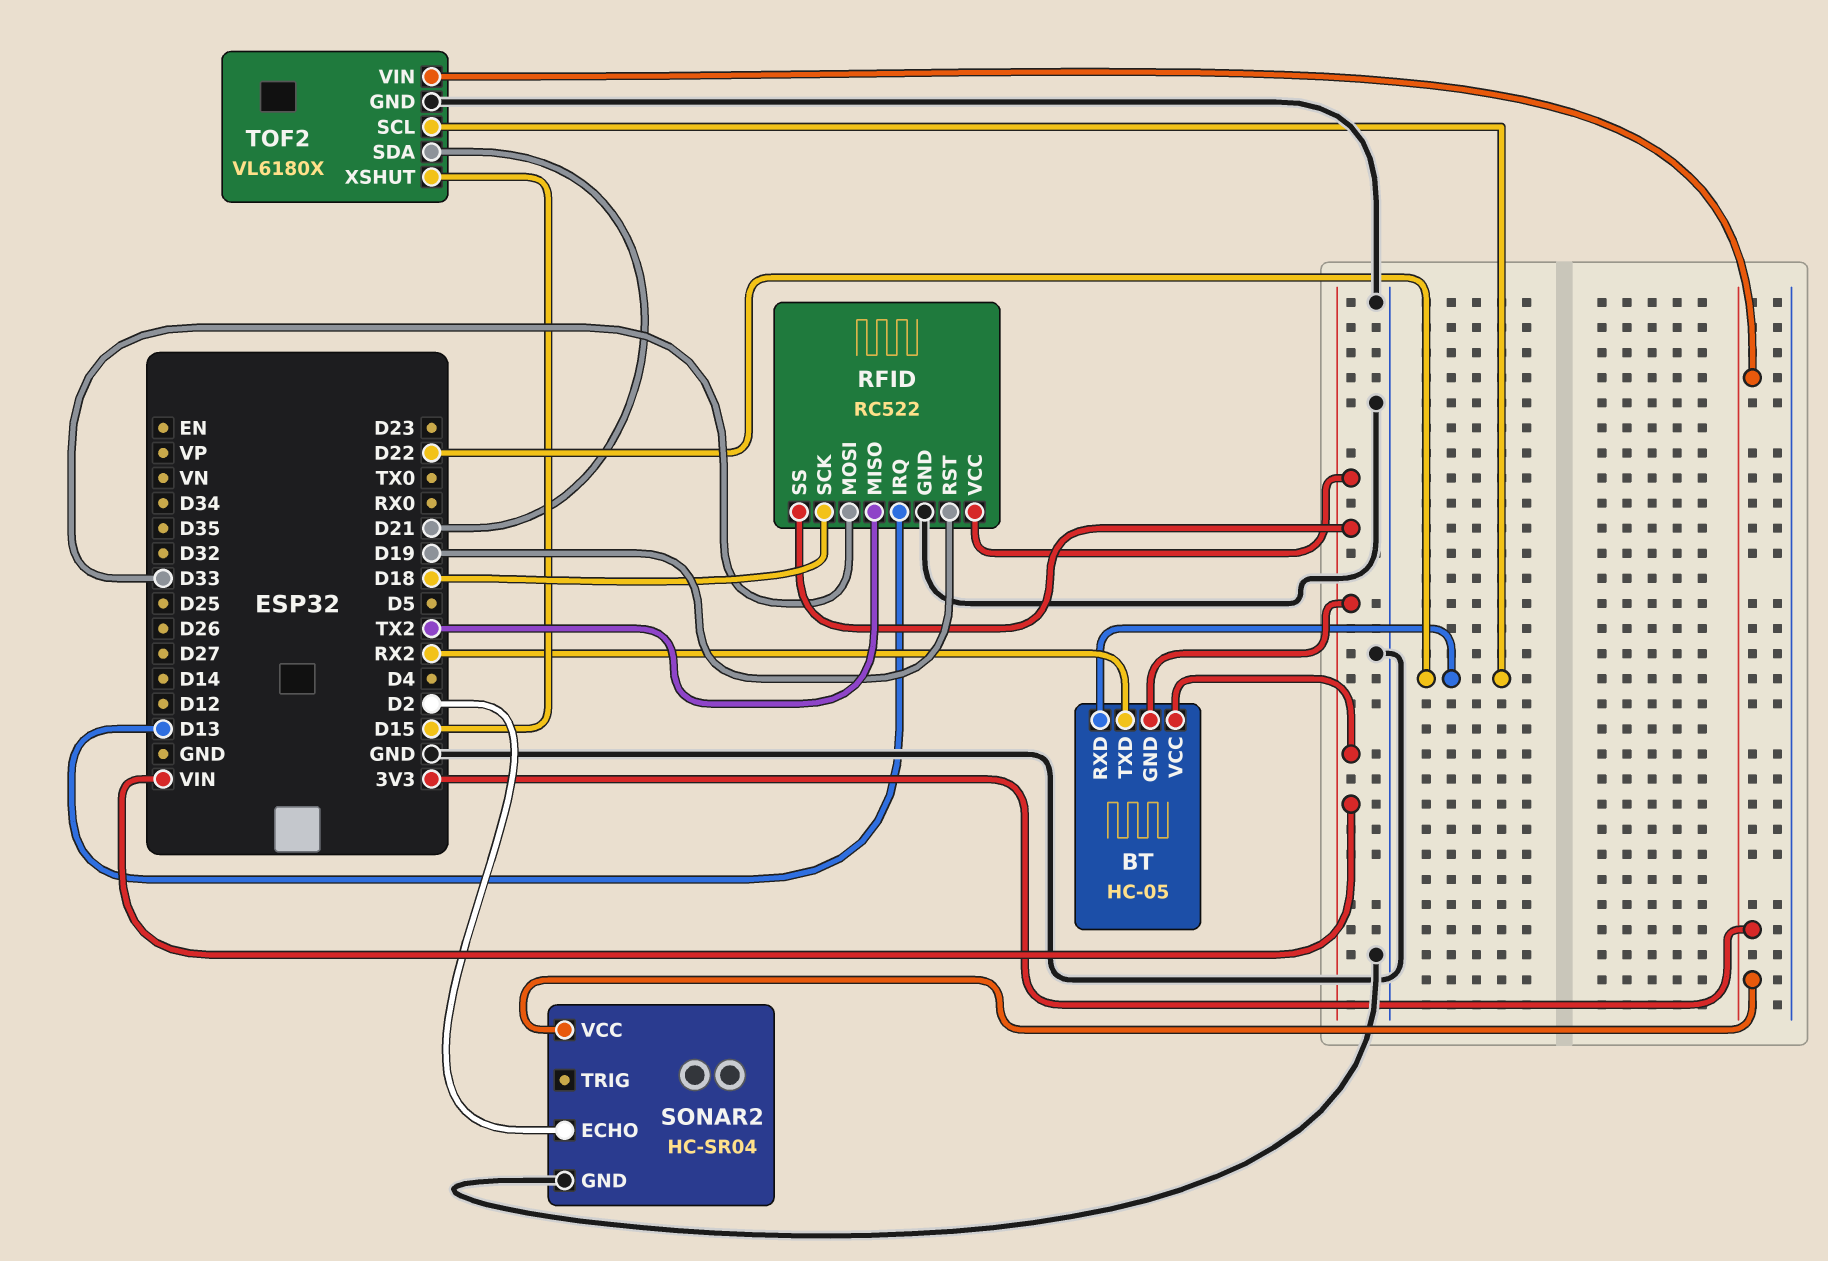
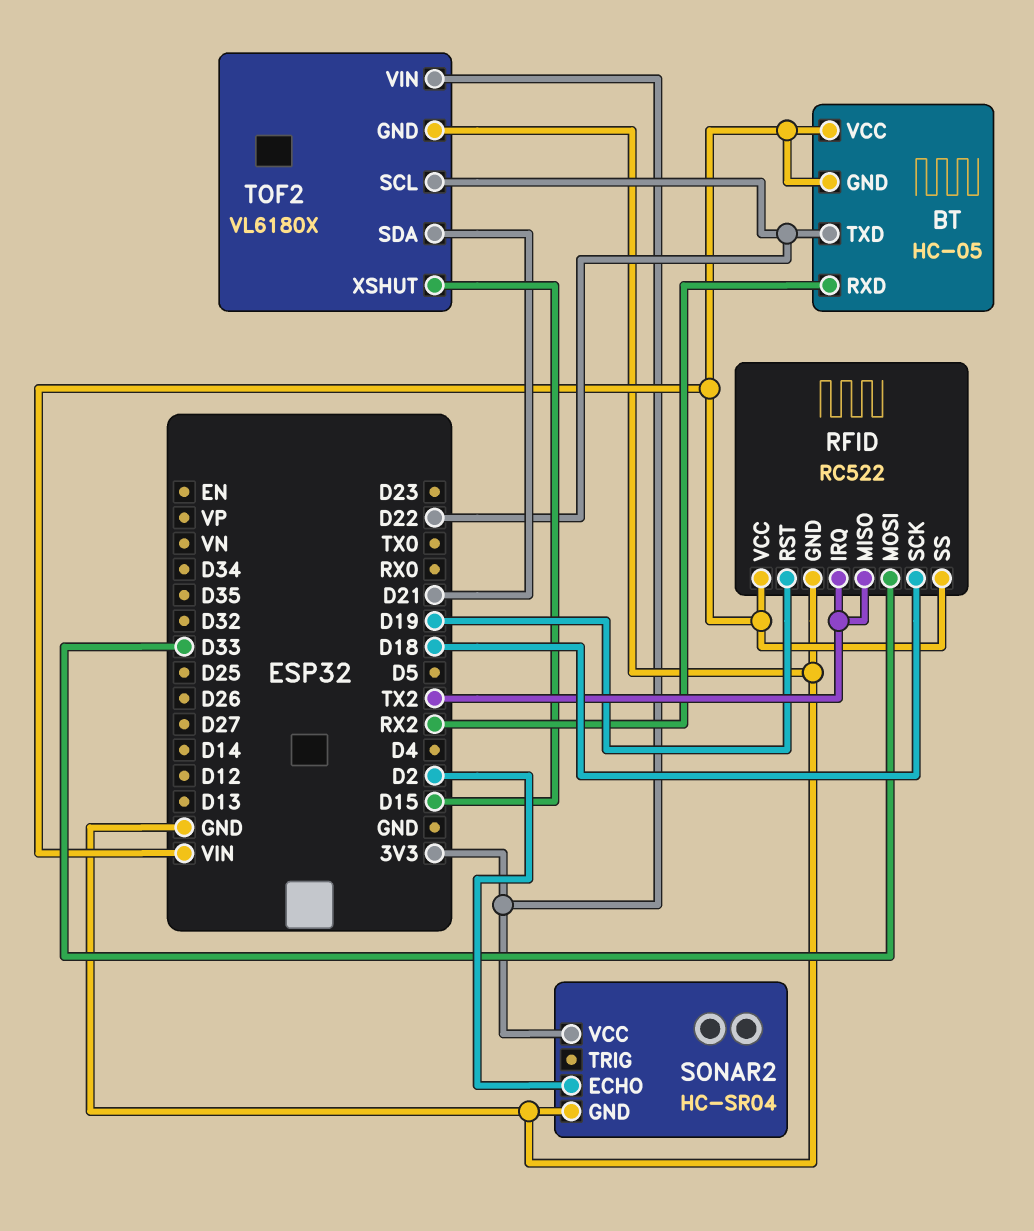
BT pin RXD: D22 -> RX2
BT pin TXD: RX2 -> D22
RFID pin IRQ: D13 -> TX2

